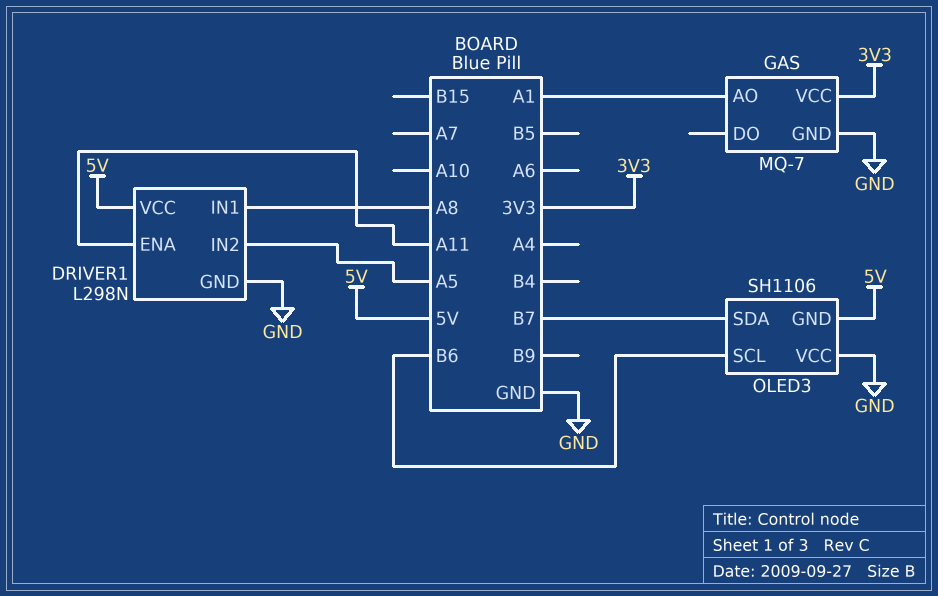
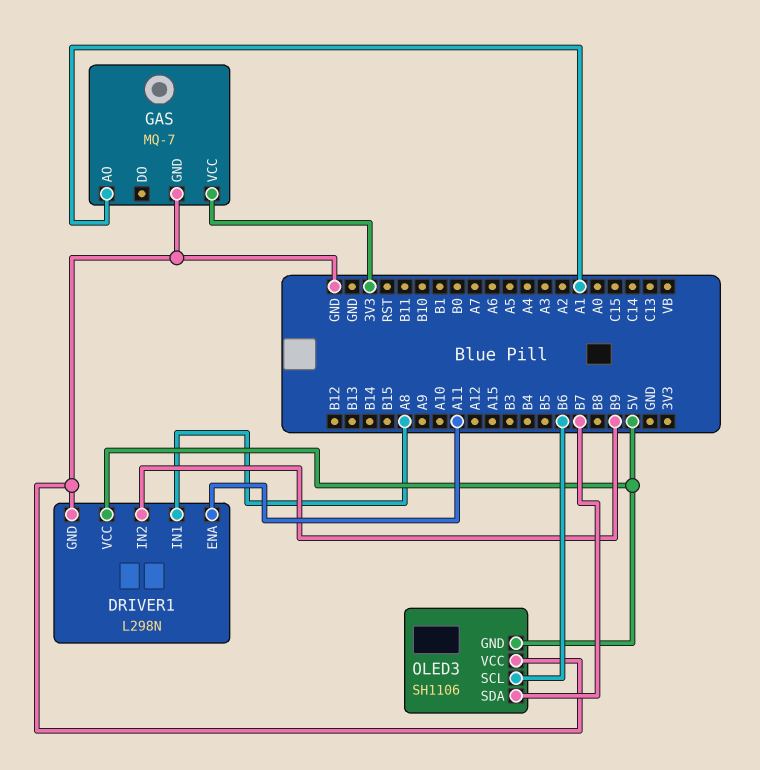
DRIVER1 pin IN2: A5 -> B9

